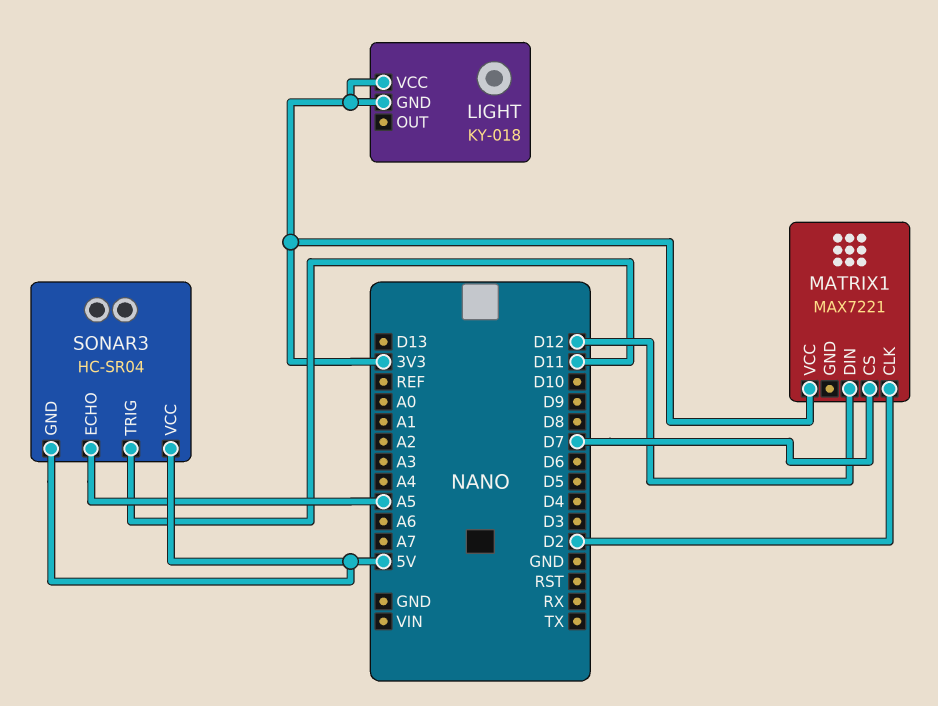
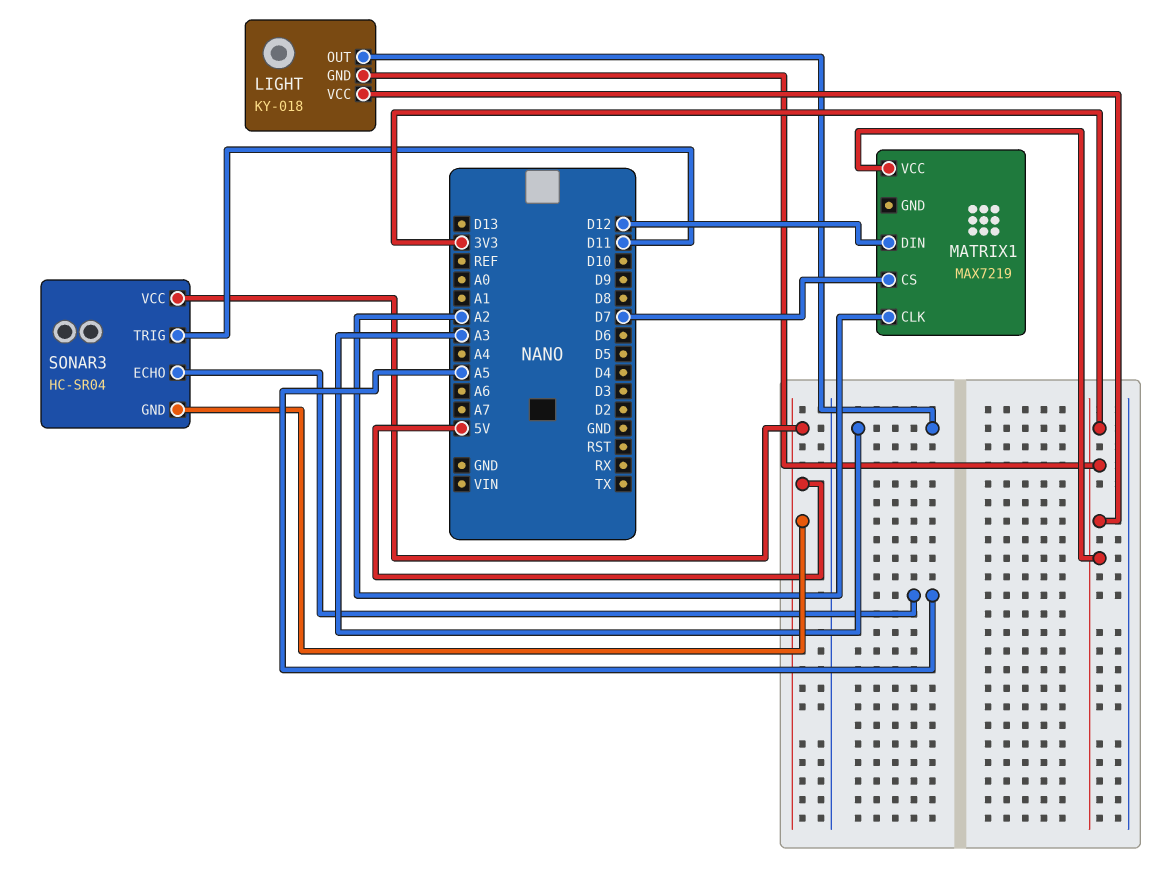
LIGHT pin OUT: none -> A3
MATRIX1: MAX7221 -> MAX7219
MATRIX1 pin CLK: D2 -> A2

